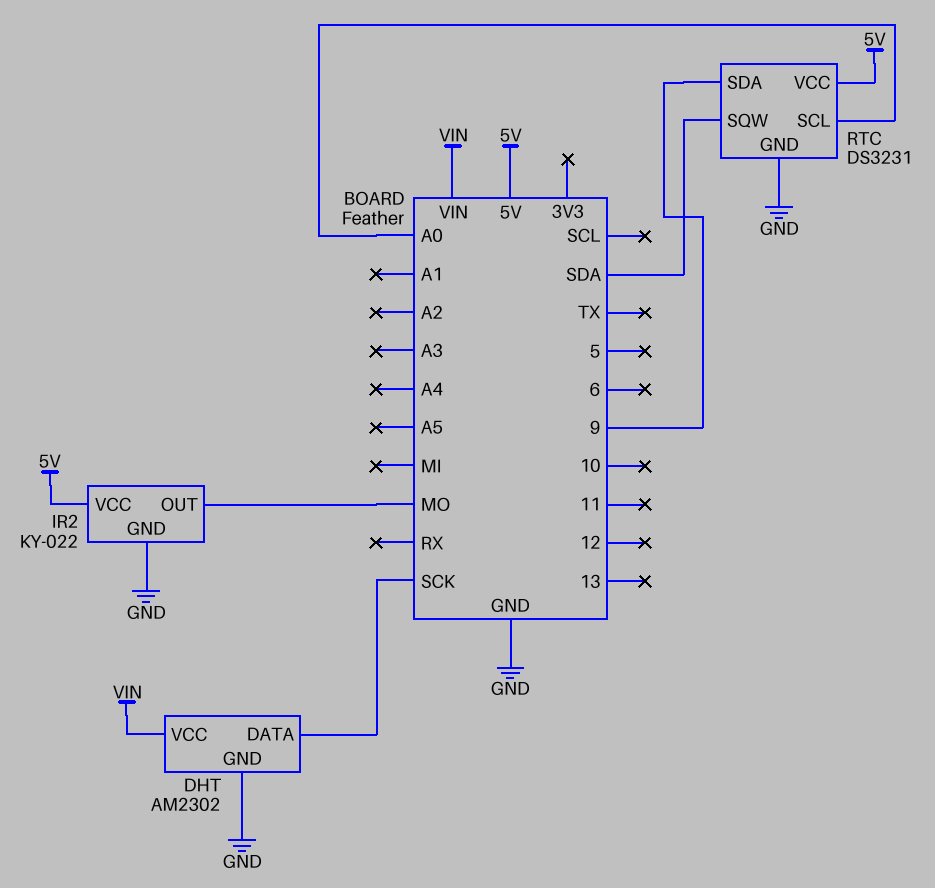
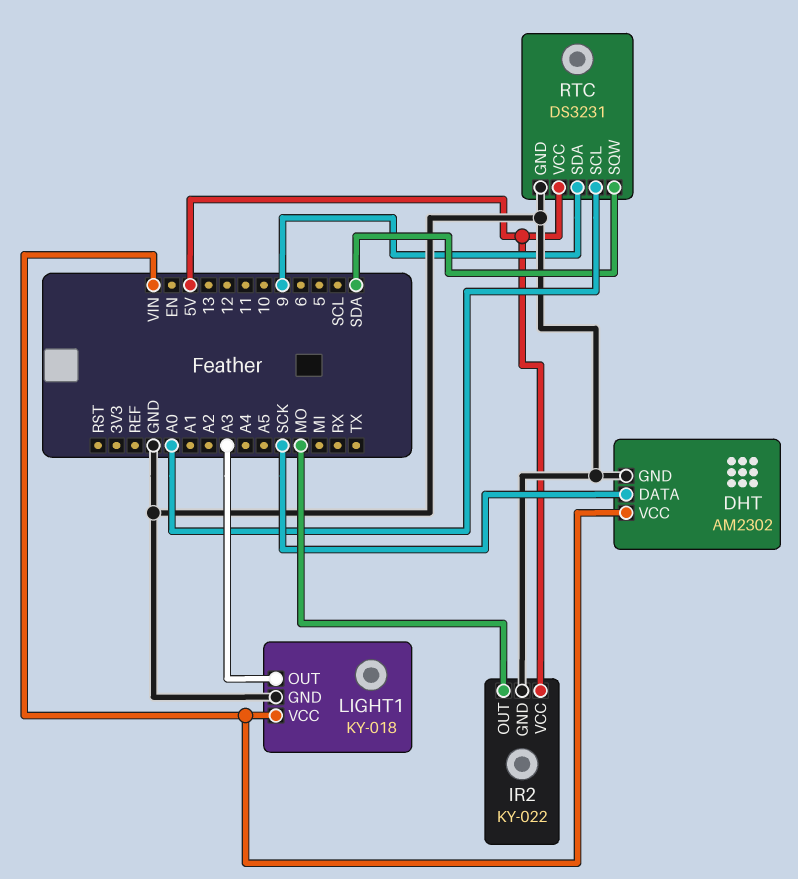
LIGHT1: none -> KY-018
LIGHT1 pin GND: none -> GND
LIGHT1 pin OUT: none -> A3
LIGHT1 pin VCC: none -> VIN

